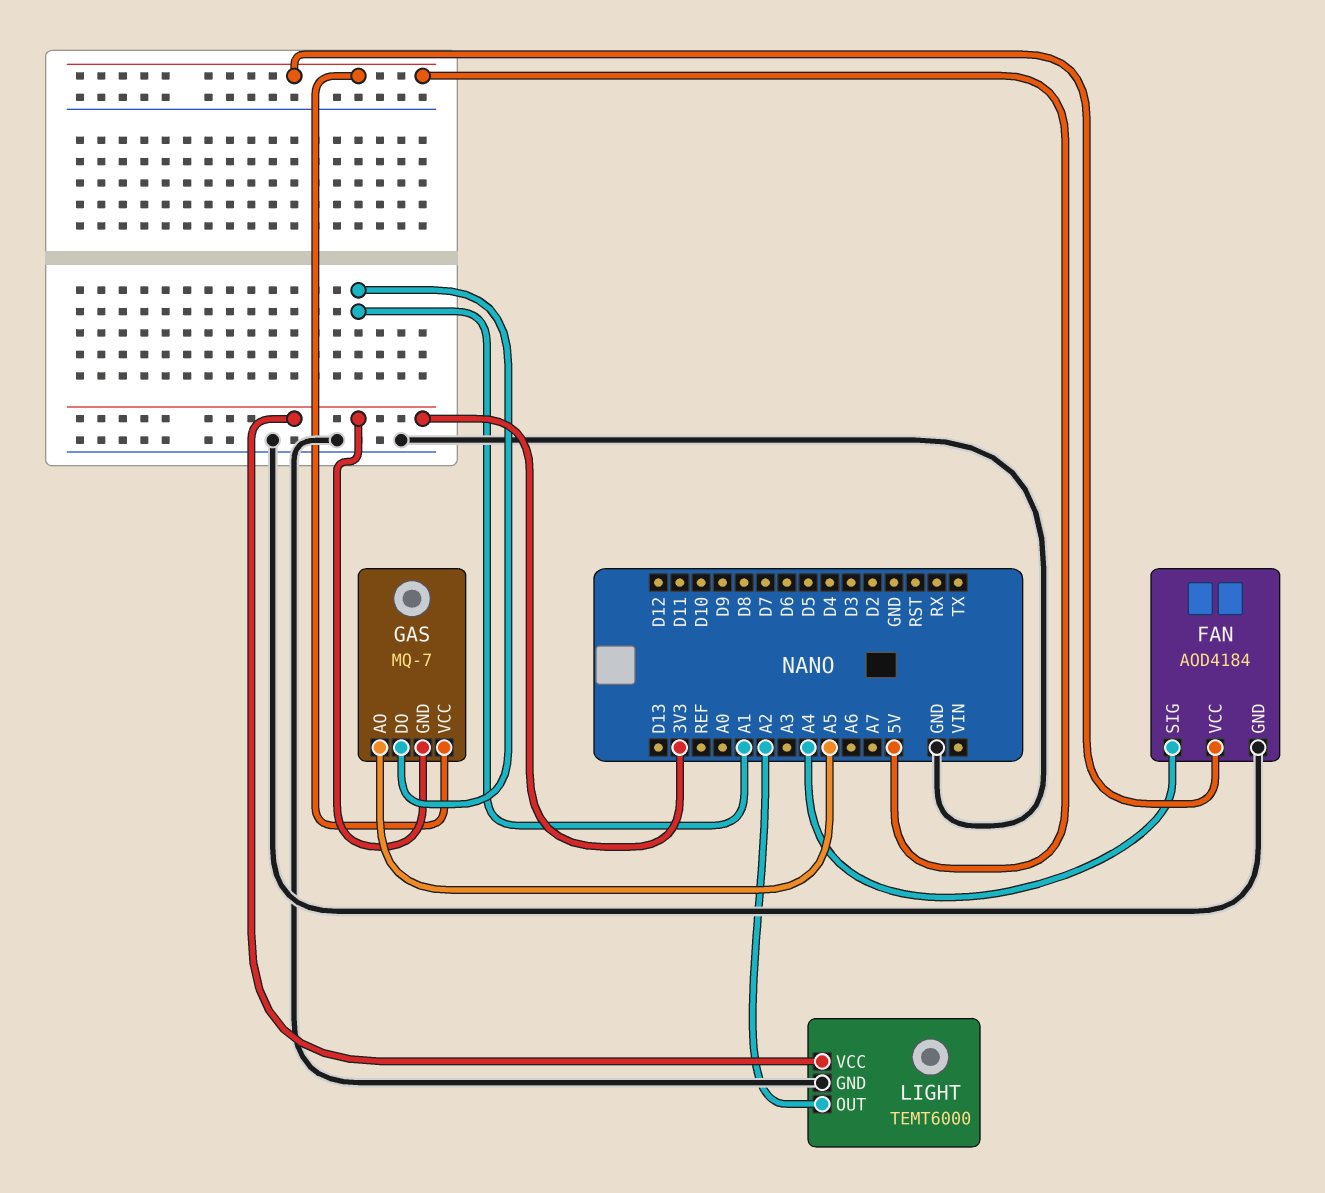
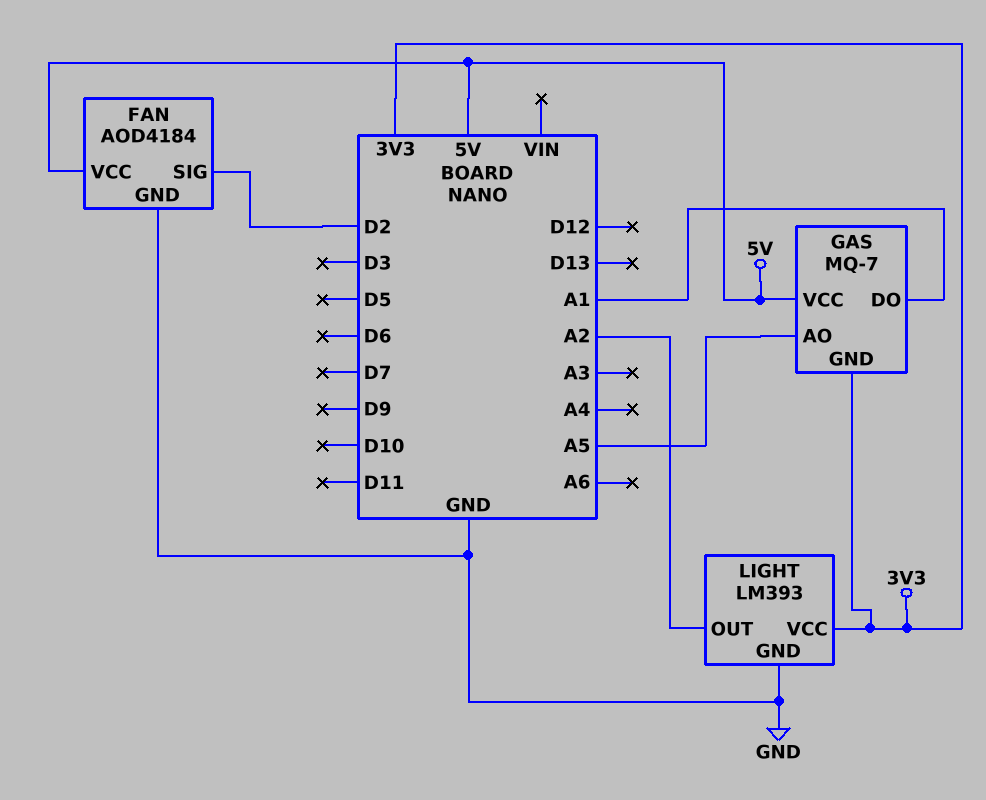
FAN pin SIG: A4 -> D2
LIGHT: TEMT6000 -> LM393

